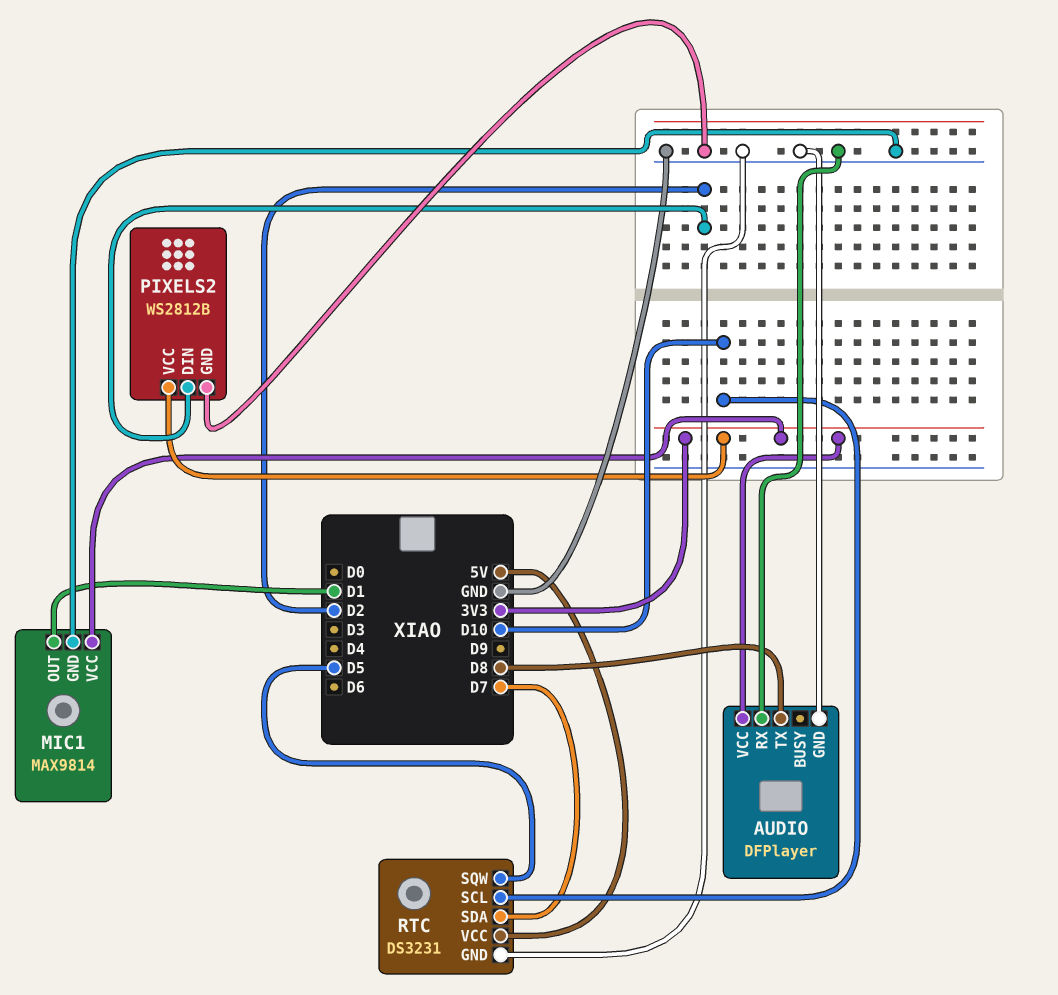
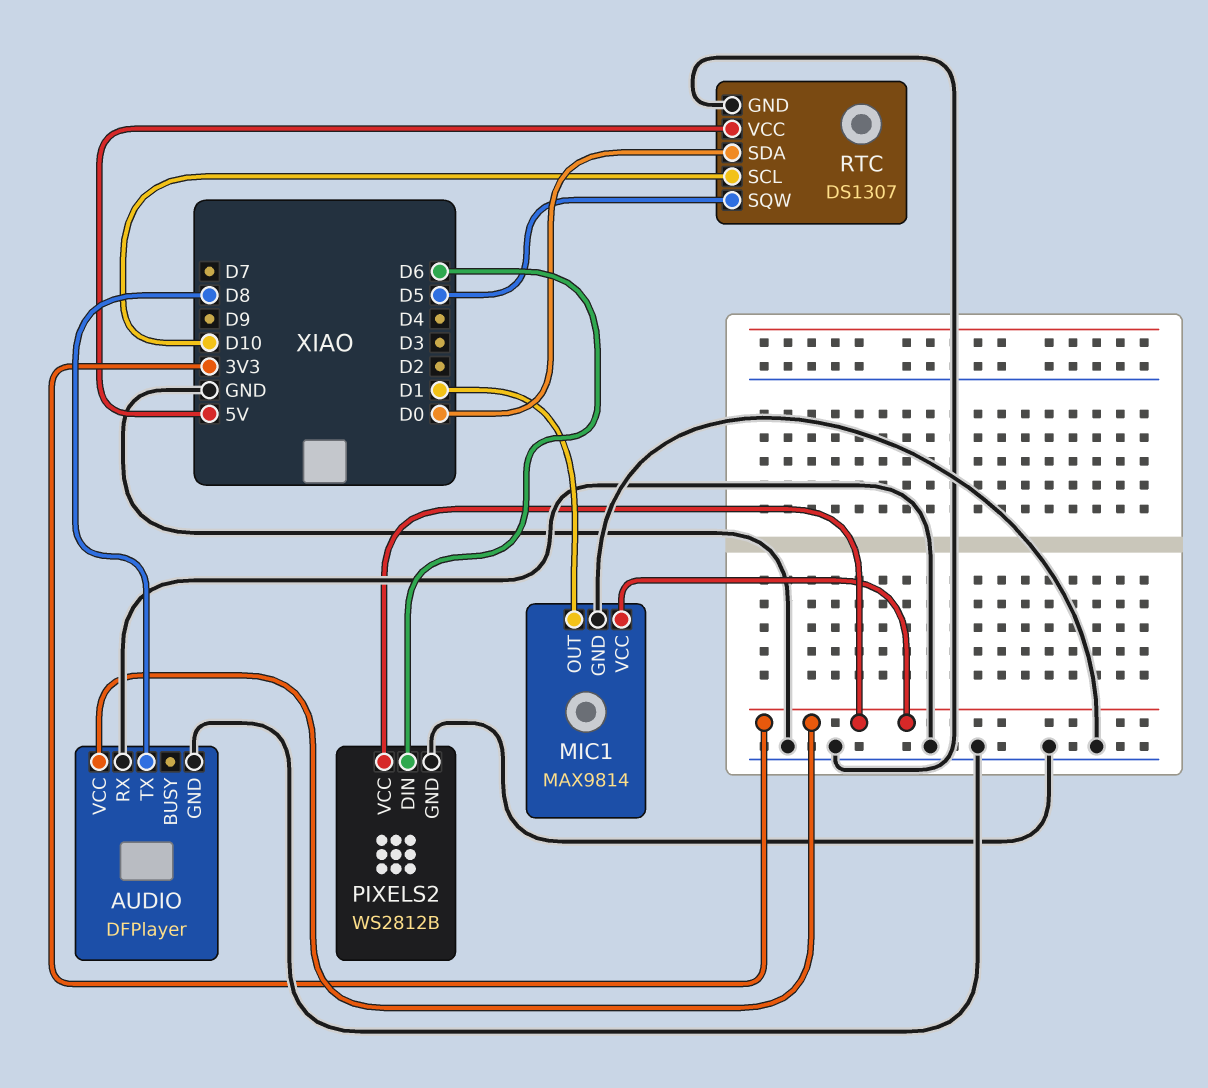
PIXELS2 pin DIN: D2 -> D6
RTC: DS3231 -> DS1307
RTC pin SDA: D7 -> D0

